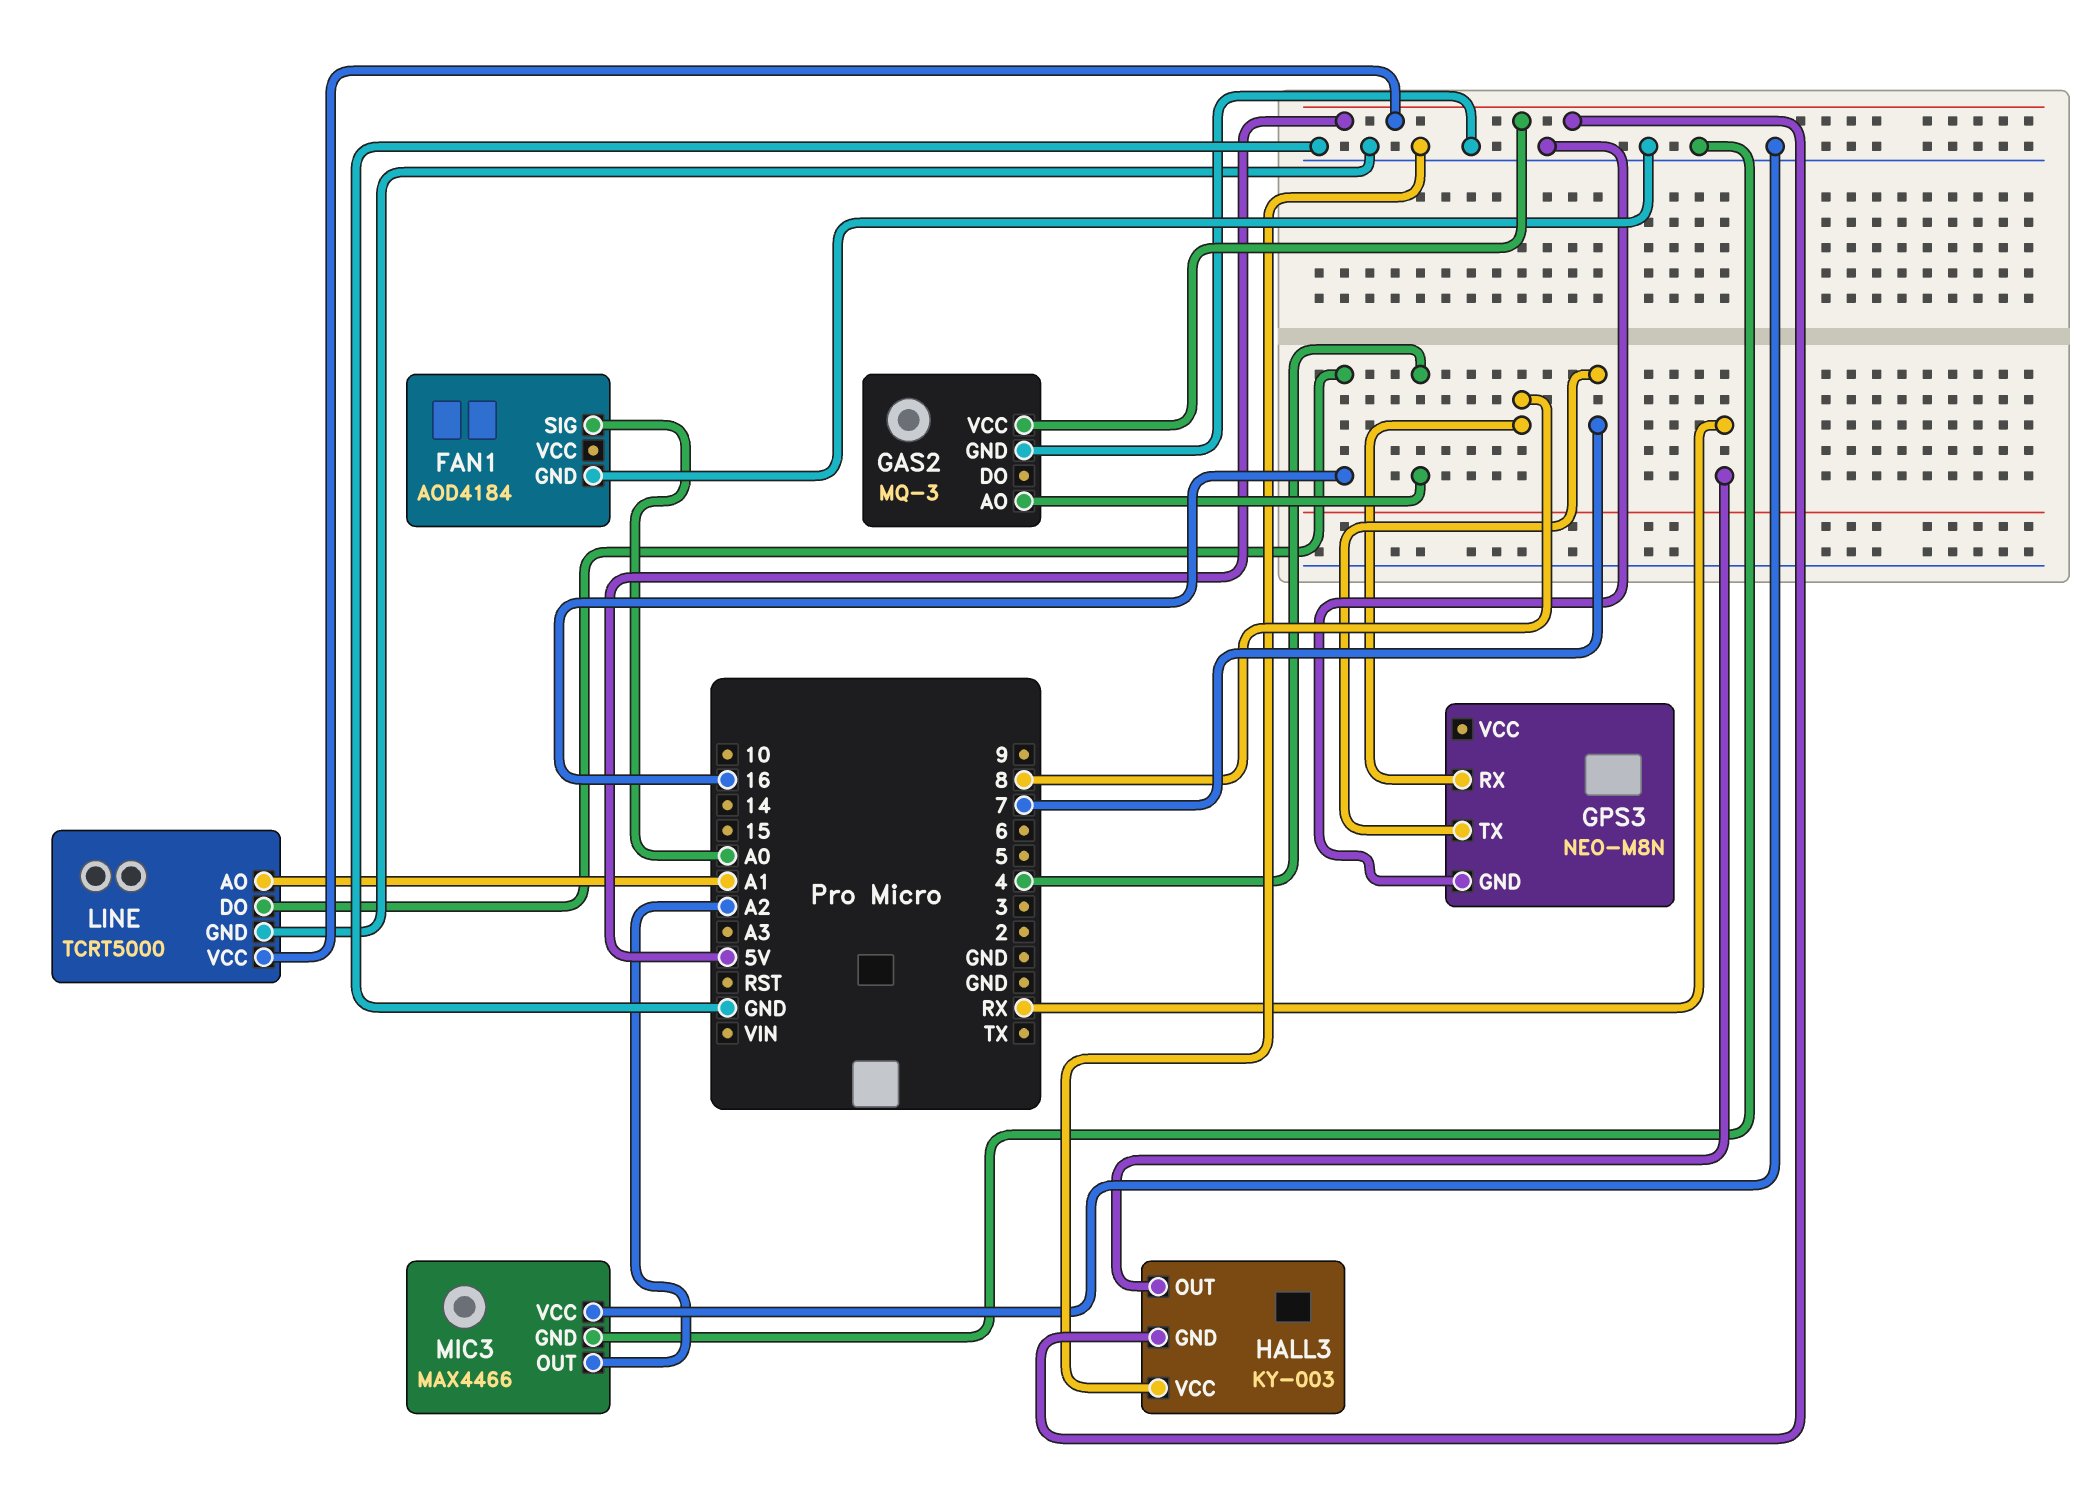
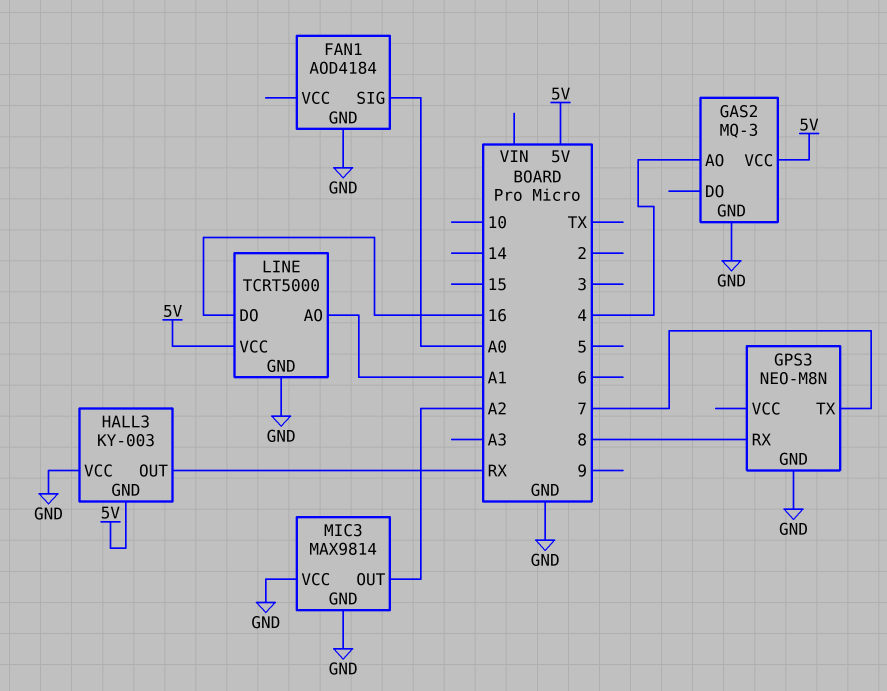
MIC3: MAX4466 -> MAX9814

